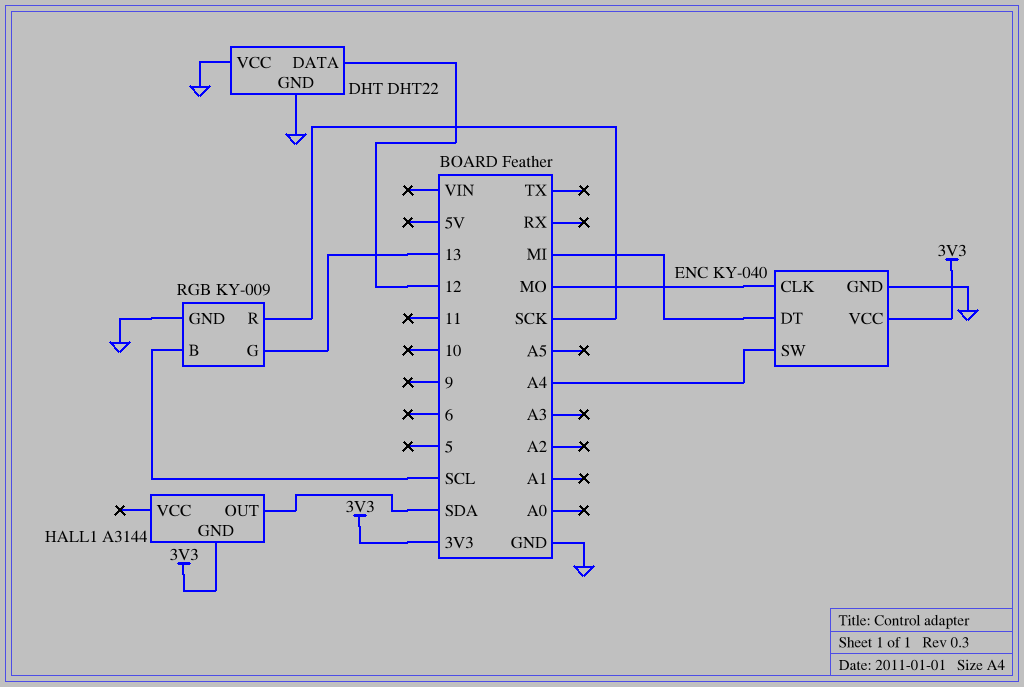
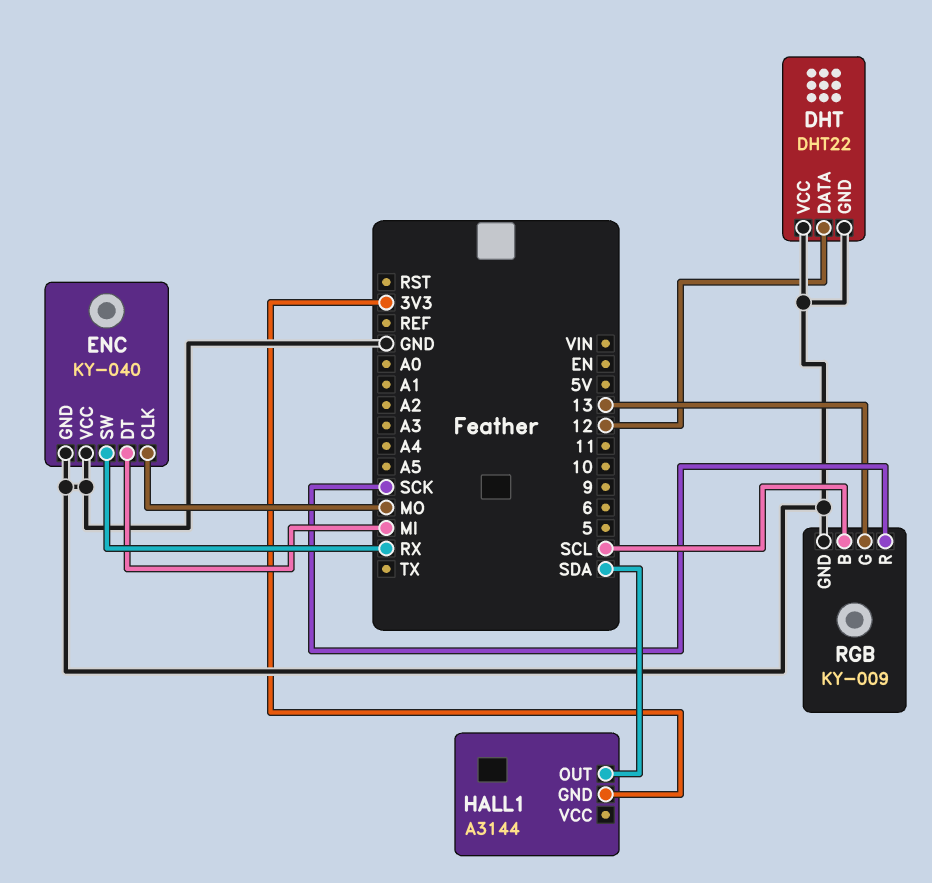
ENC pin SW: A4 -> RX
ENC pin VCC: 3V3 -> GND

